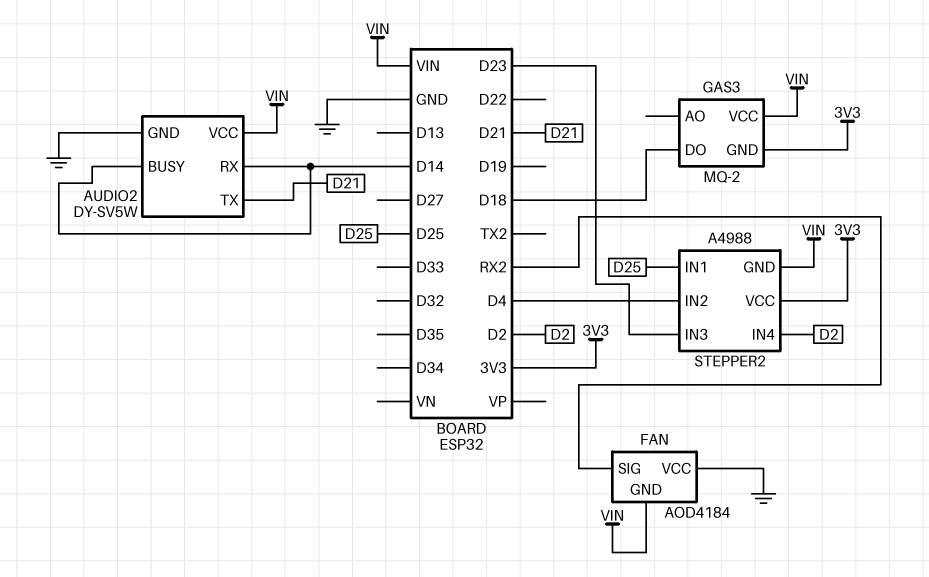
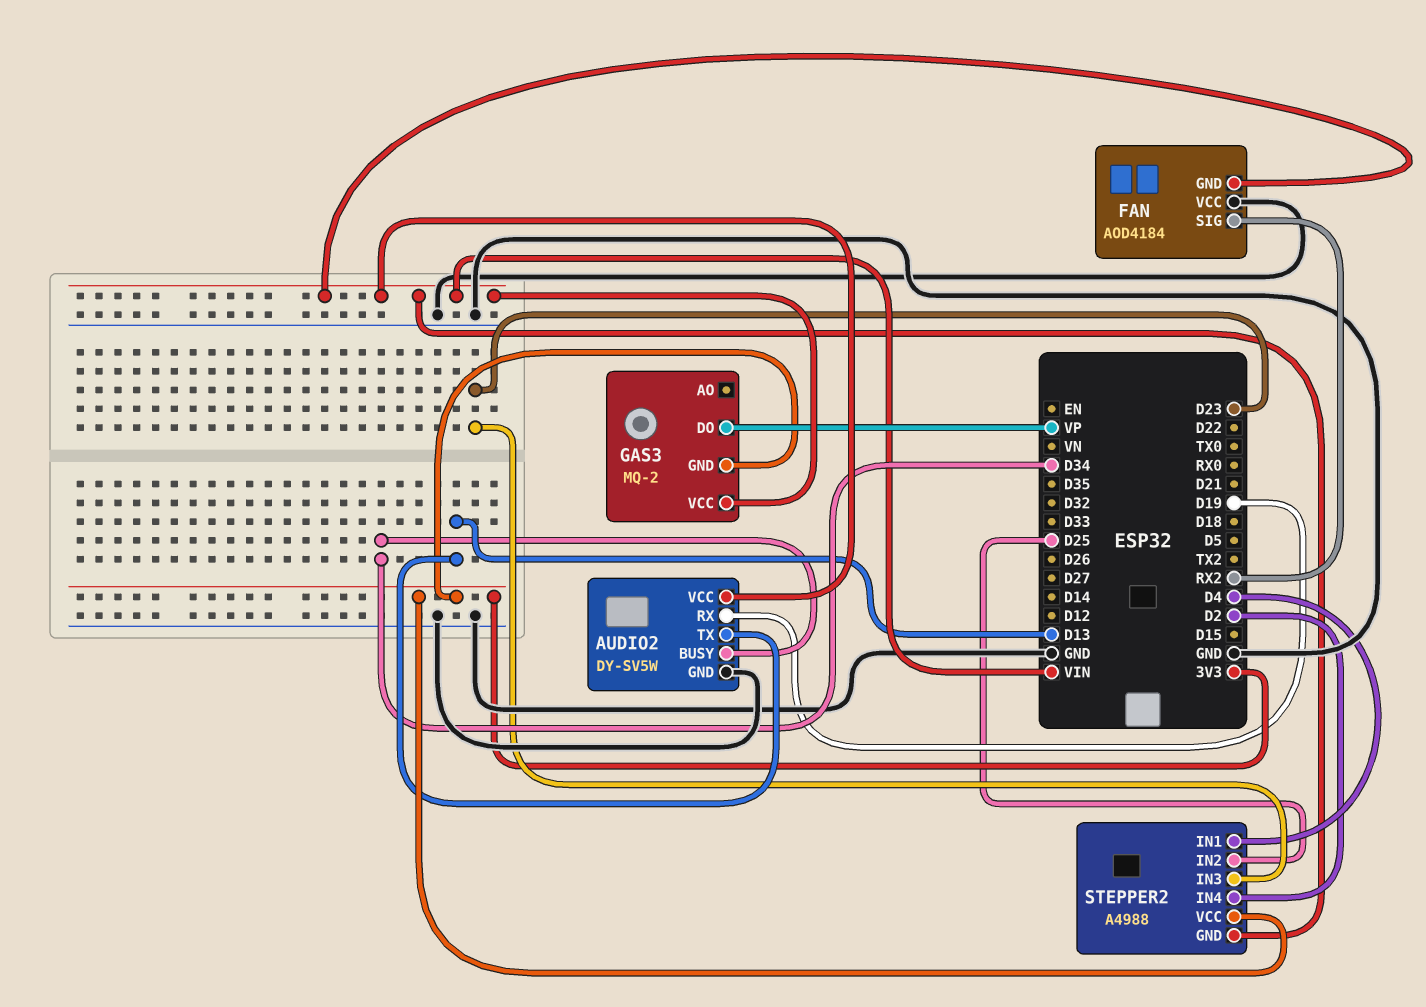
AUDIO2 pin BUSY: D14 -> D34
AUDIO2 pin RX: D14 -> D19
AUDIO2 pin TX: D21 -> D13
GAS3 pin DO: D18 -> VP
STEPPER2 pin IN1: D25 -> D4
STEPPER2 pin IN2: D4 -> D25

